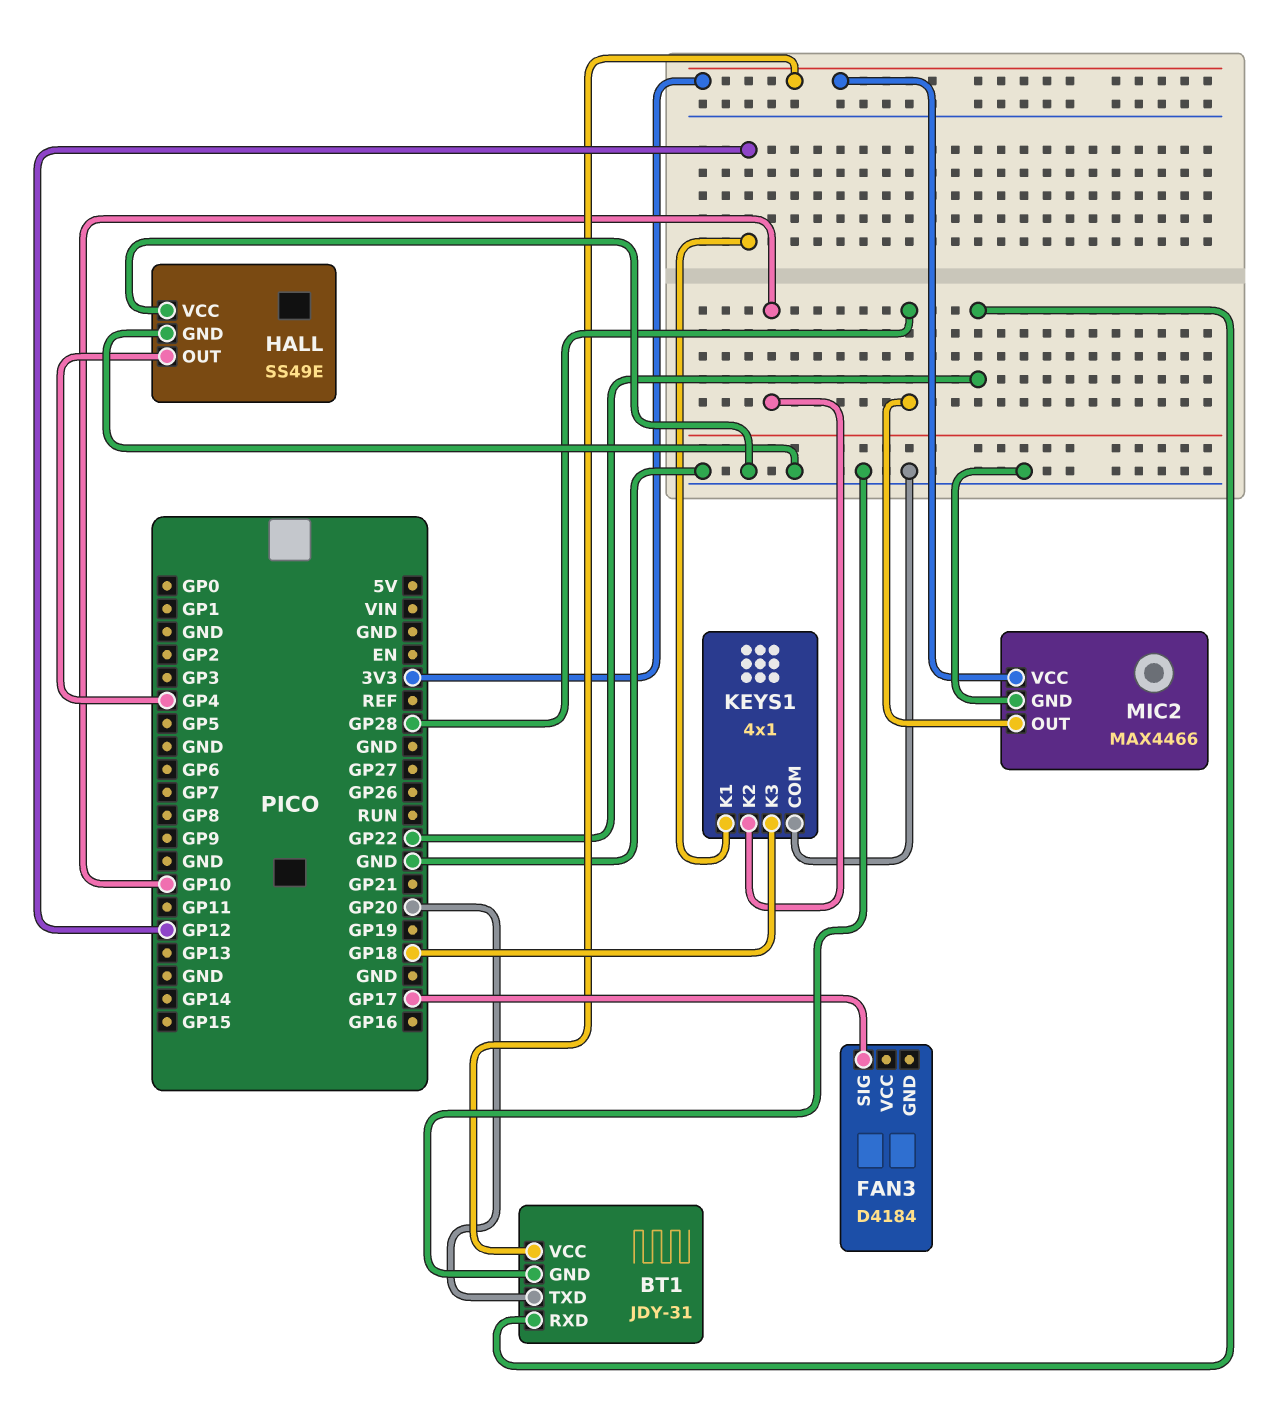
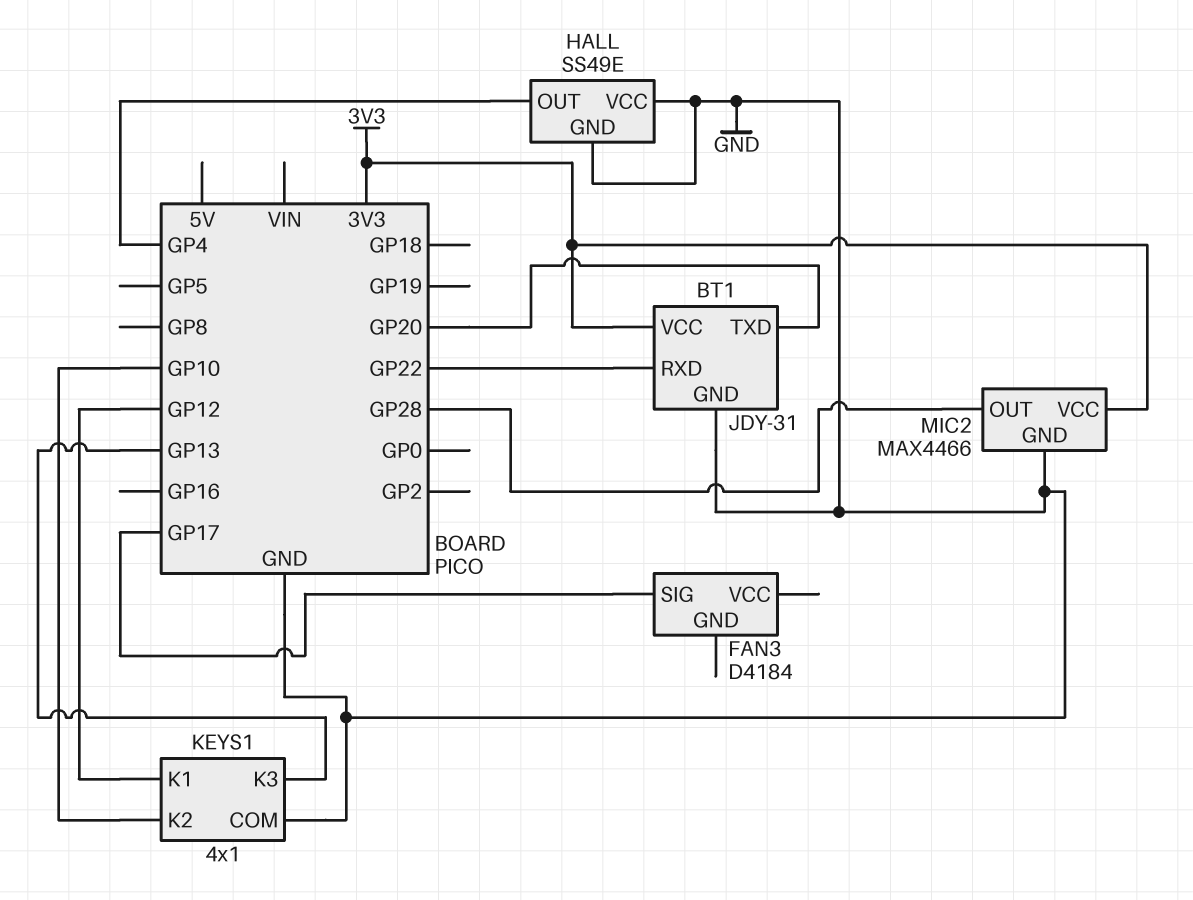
KEYS1 pin K3: GP18 -> GP13

